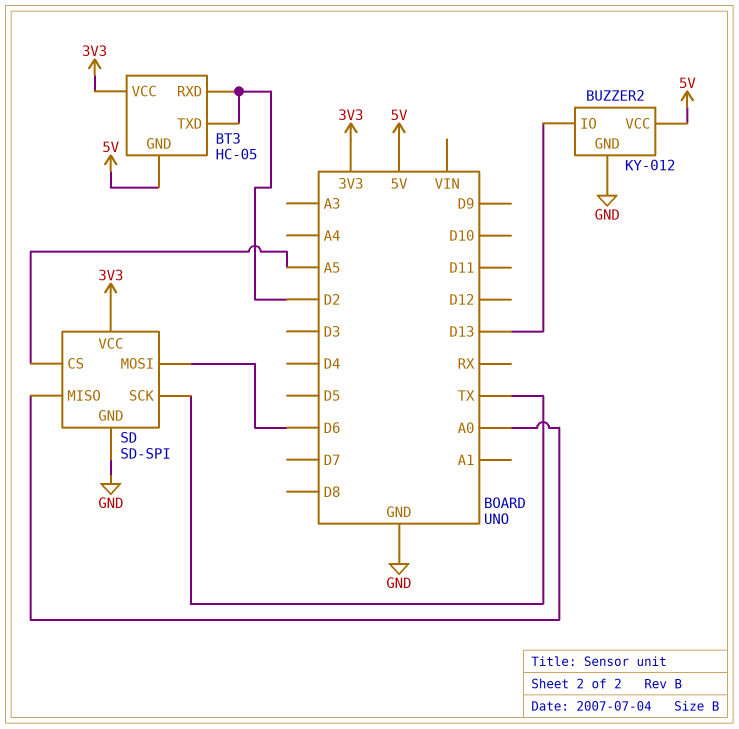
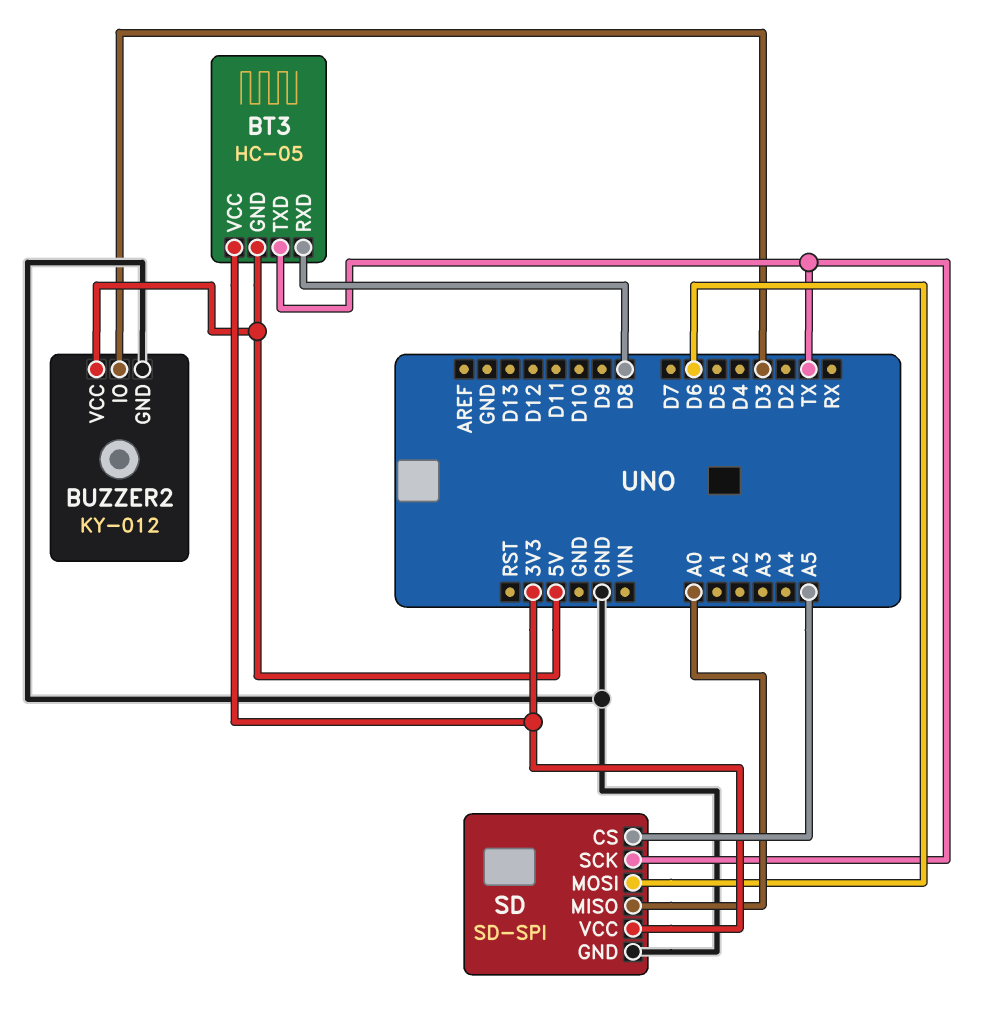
BT3 pin RXD: D2 -> D8
BT3 pin TXD: D2 -> TX
BUZZER2 pin IO: D13 -> D3

